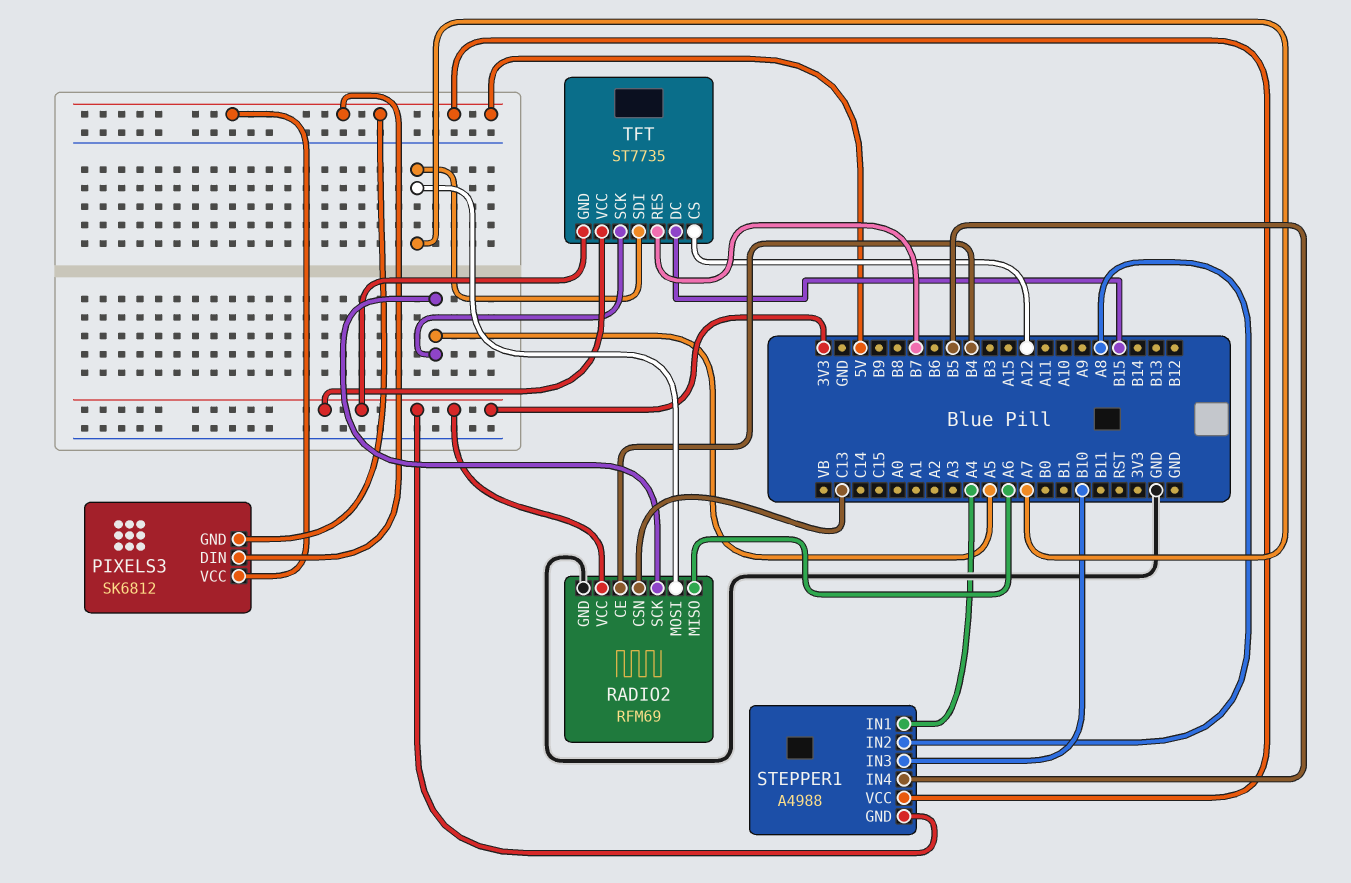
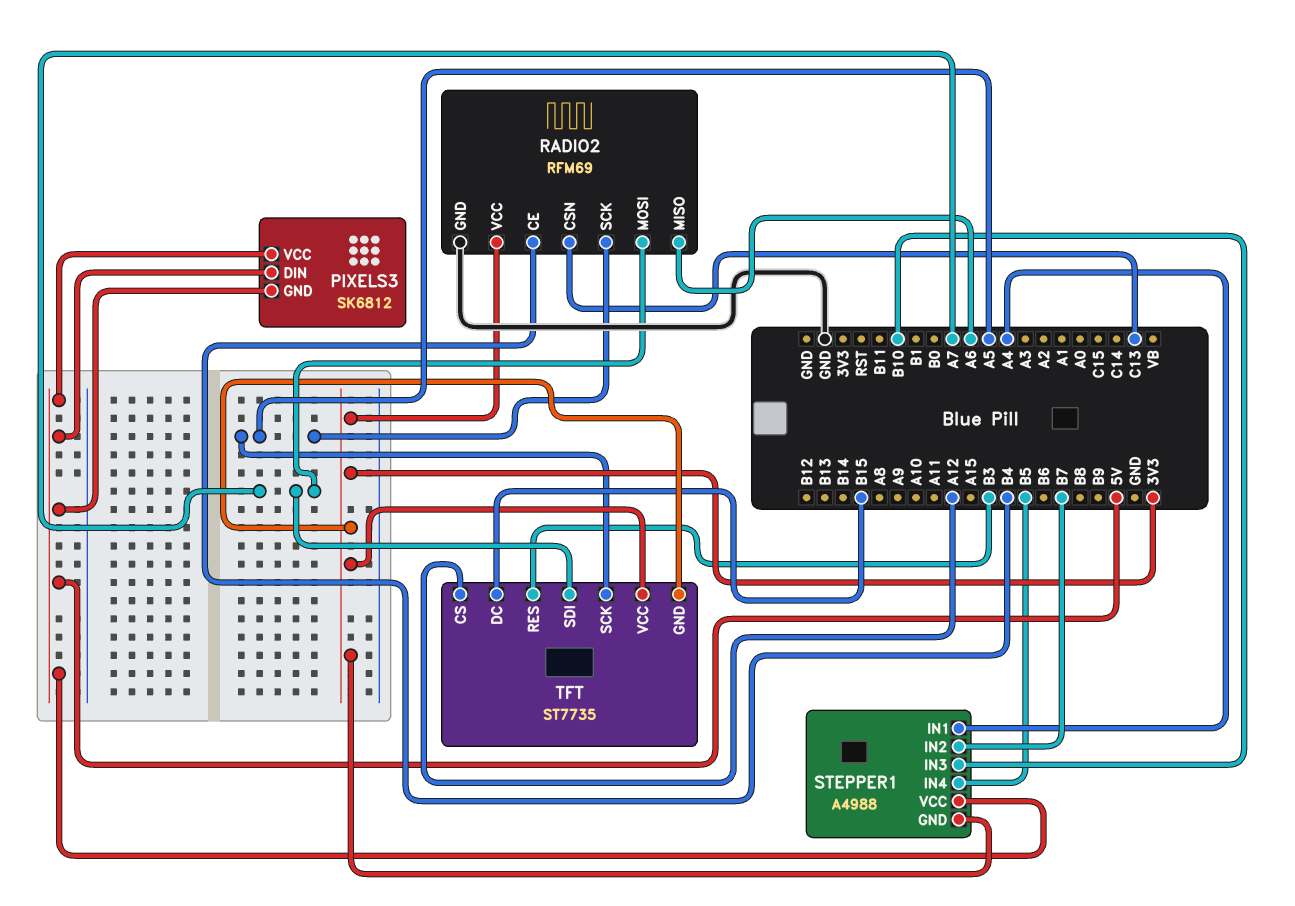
STEPPER1 pin IN2: A8 -> B7
TFT pin RES: B7 -> B3

